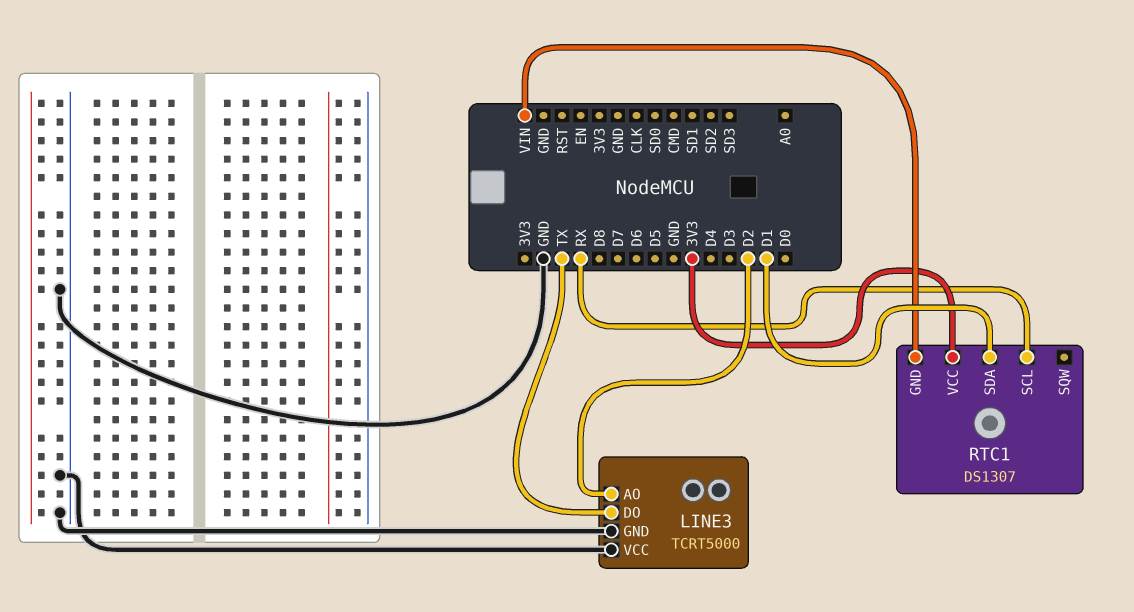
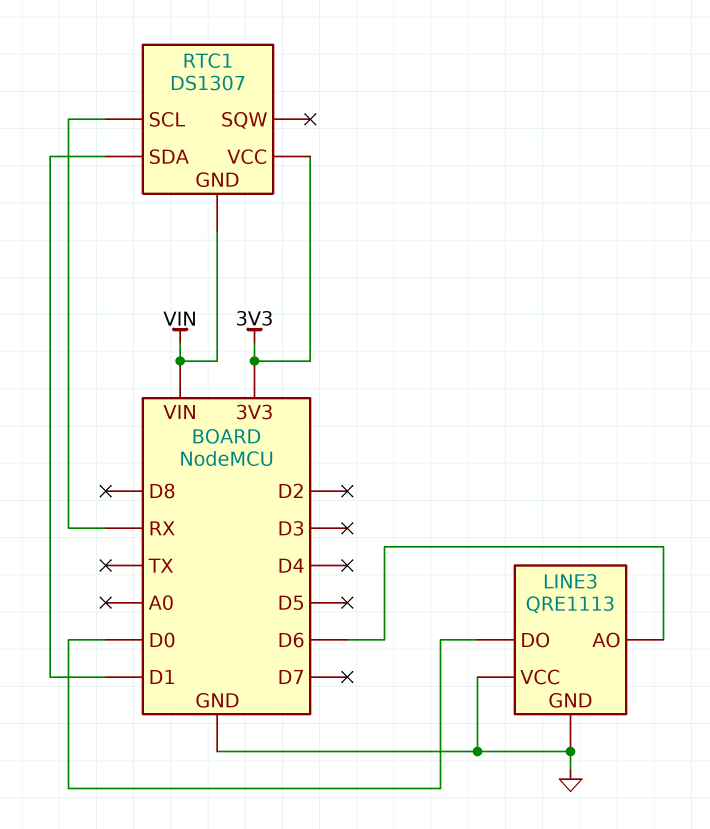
LINE3: TCRT5000 -> QRE1113
LINE3 pin AO: D2 -> D6
LINE3 pin DO: TX -> D0

